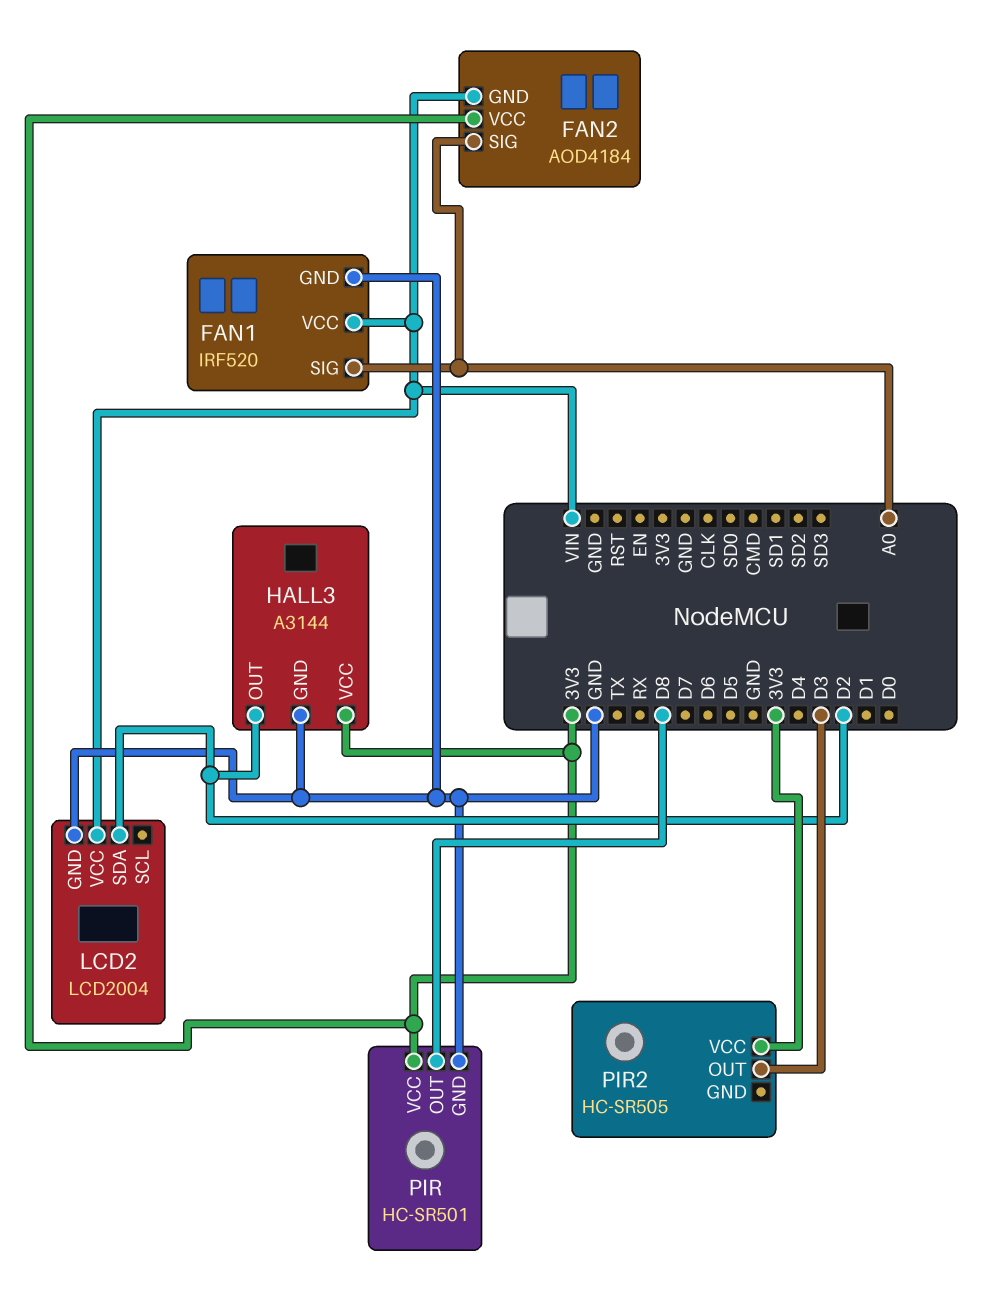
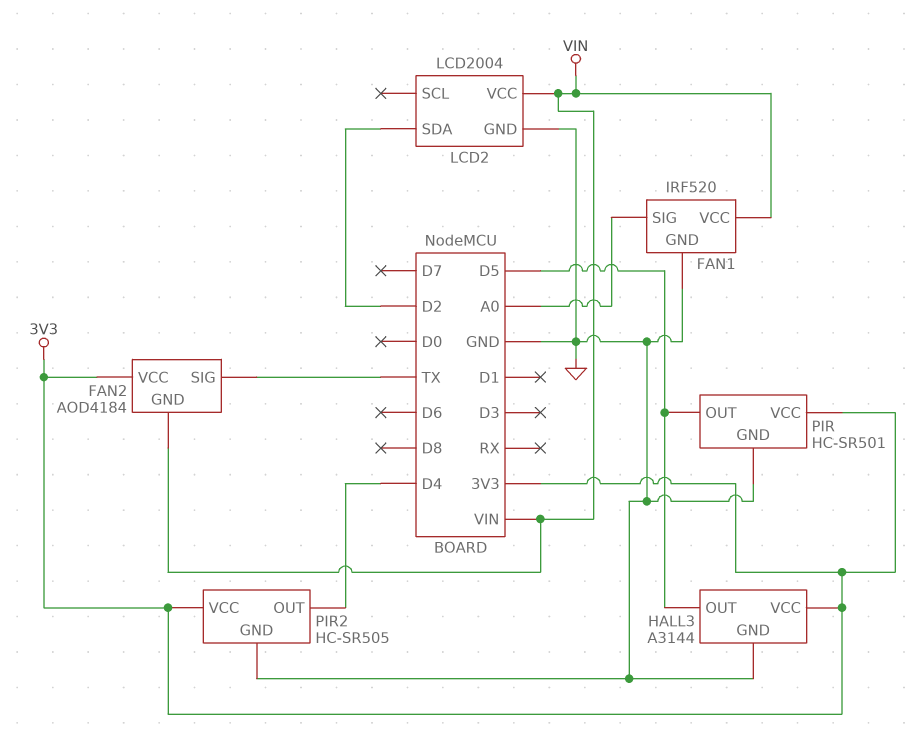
FAN2 pin SIG: A0 -> TX
HALL3 pin OUT: D2 -> D5
PIR pin OUT: D8 -> D5
PIR2 pin GND: none -> GND
PIR2 pin OUT: D3 -> D4

